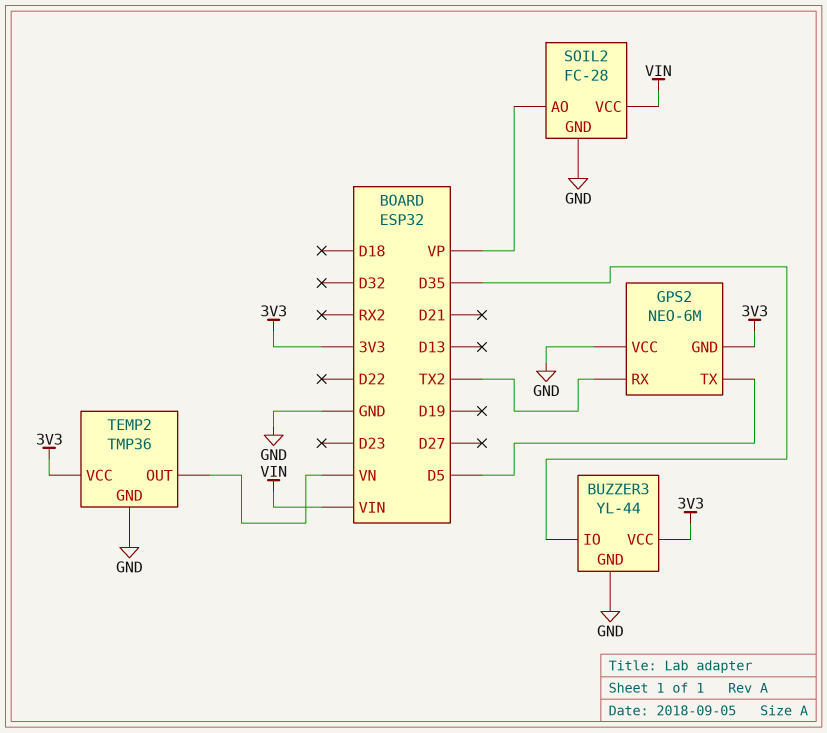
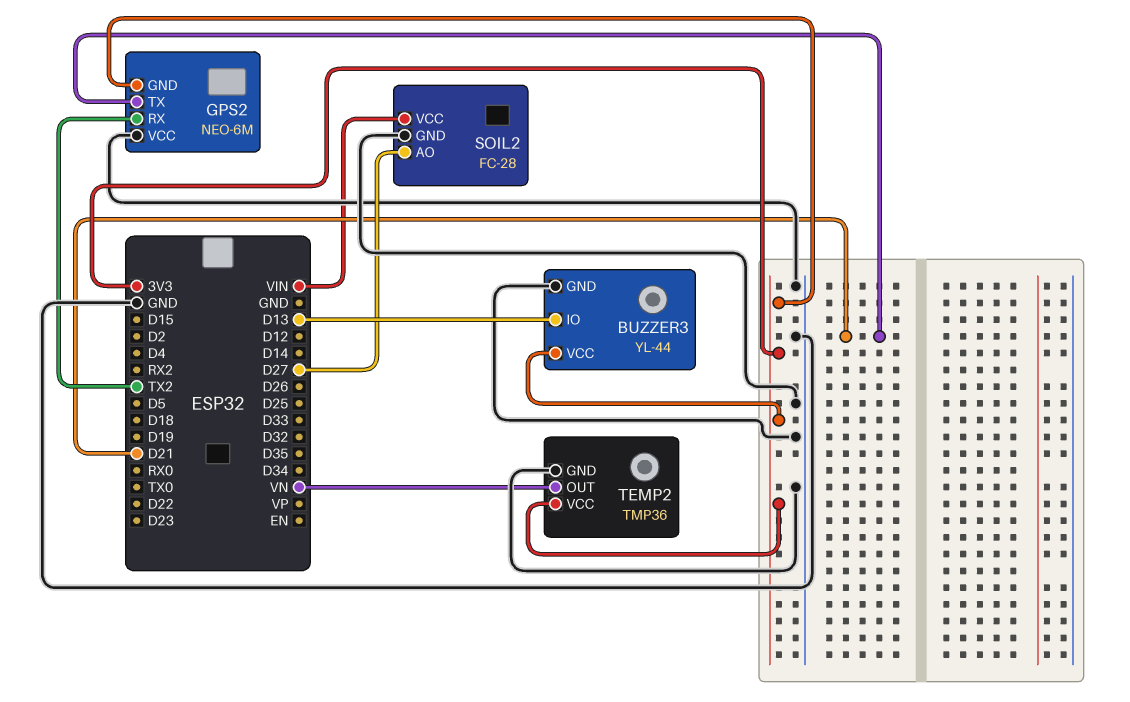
BUZZER3 pin IO: D35 -> D13
GPS2 pin TX: D5 -> D21
SOIL2 pin AO: VP -> D27

